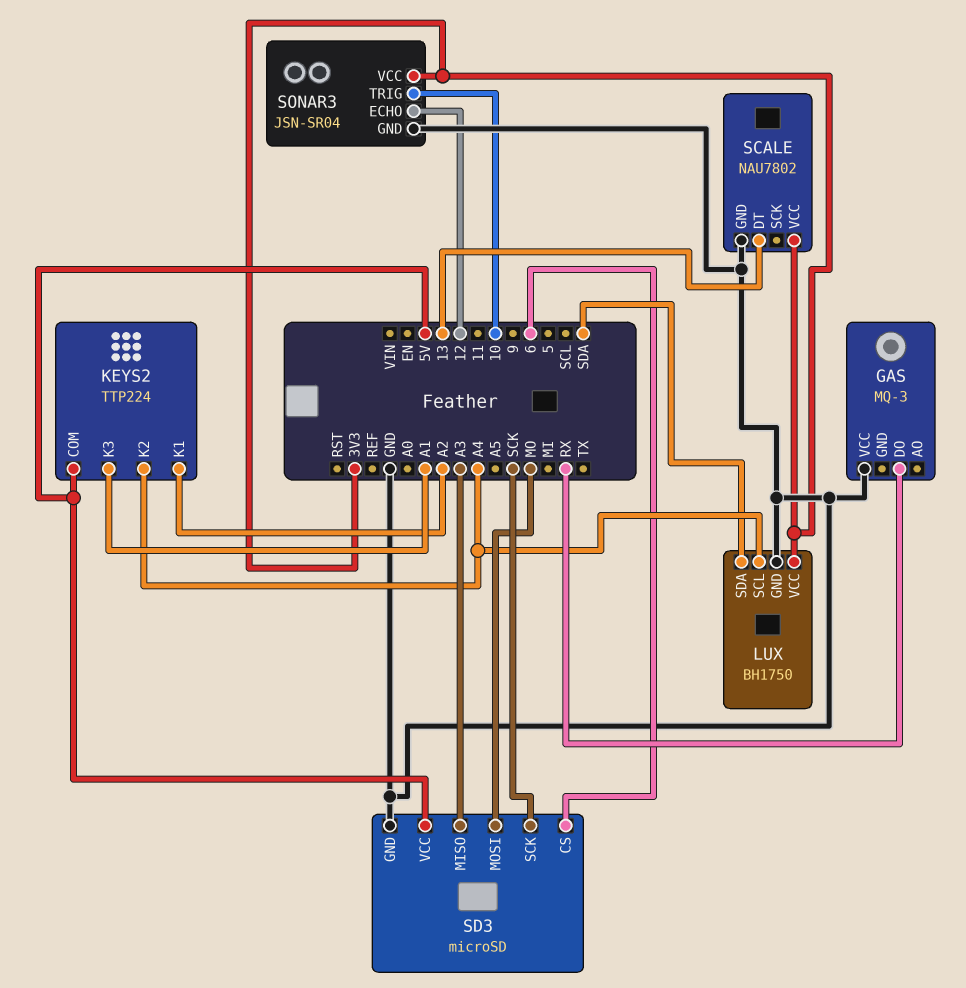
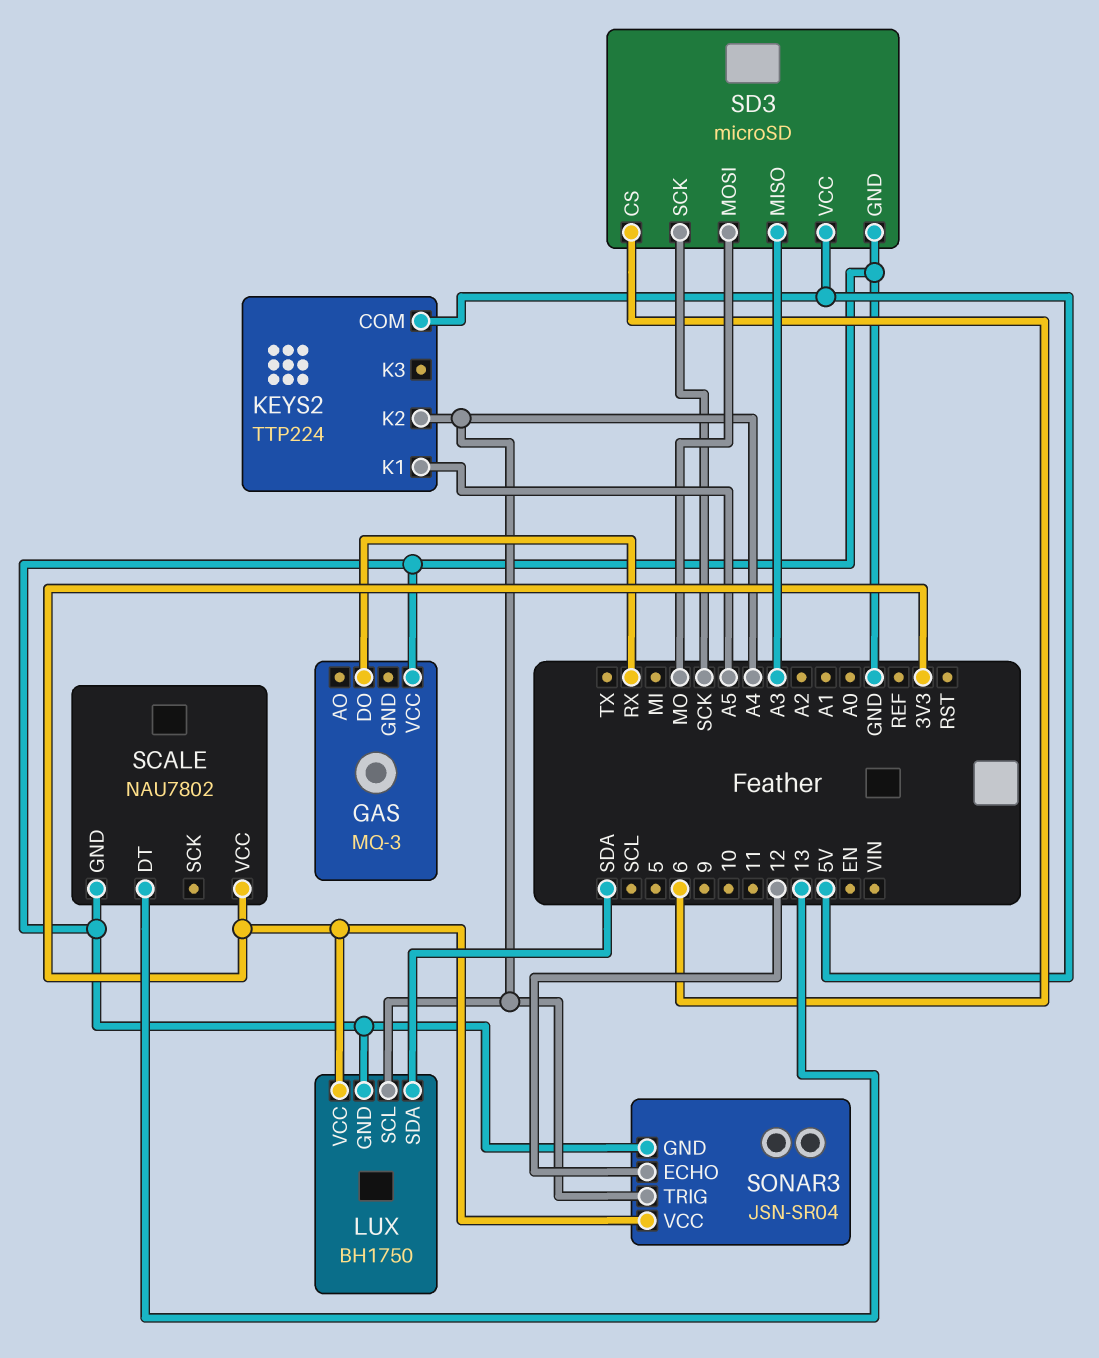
KEYS2 pin K1: A2 -> A5
KEYS2 pin K3: A1 -> none
SONAR3 pin TRIG: 10 -> A4

